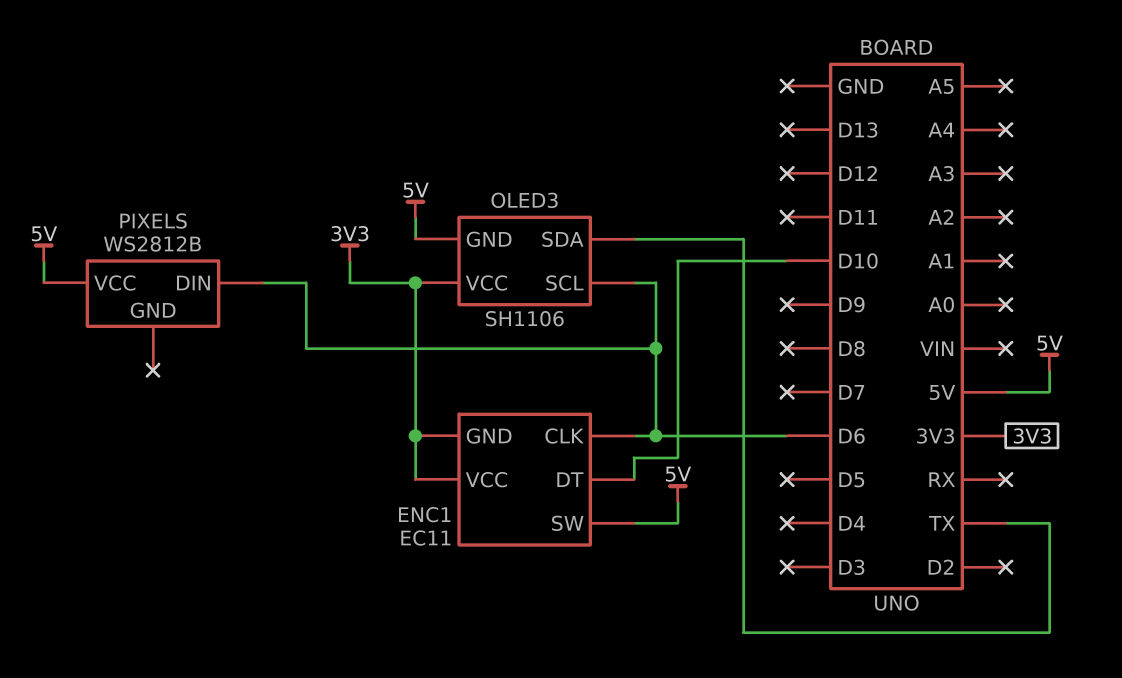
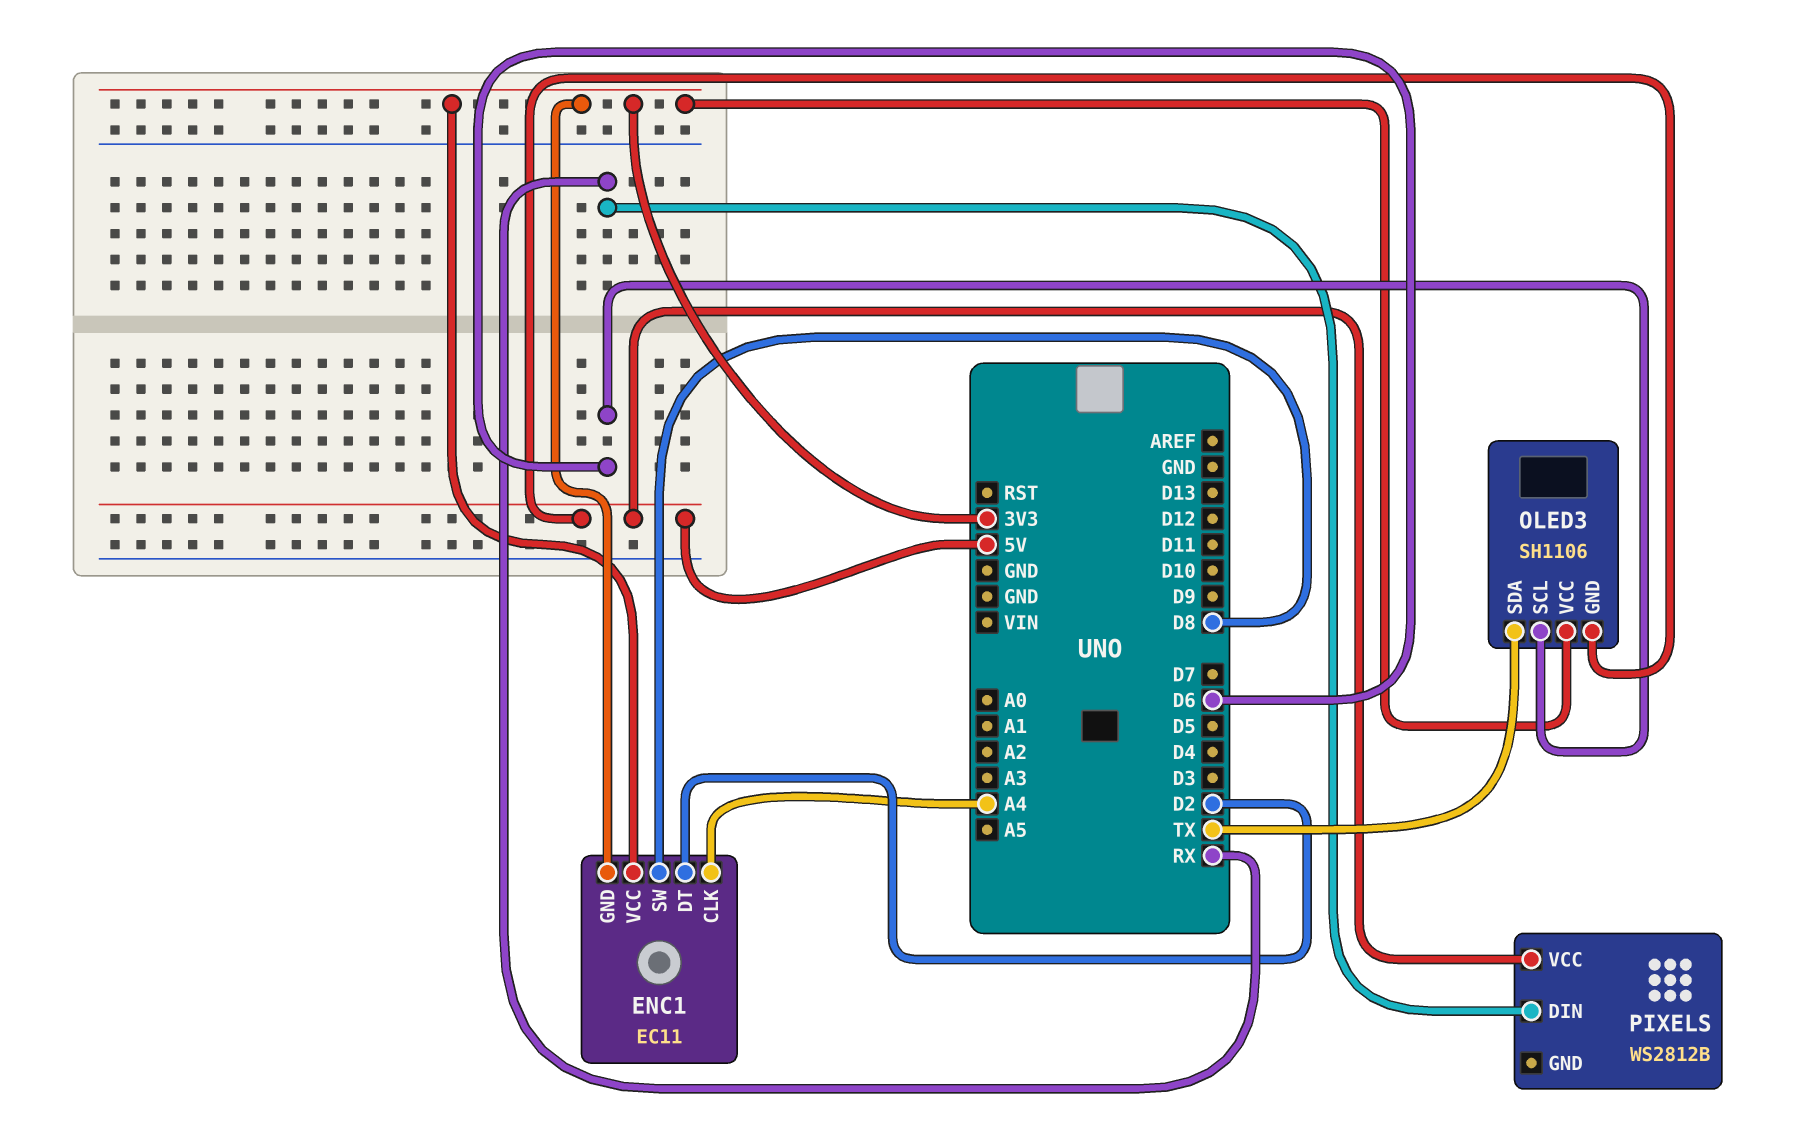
ENC1 pin CLK: D6 -> A4
ENC1 pin DT: D10 -> D2
ENC1 pin SW: 5V -> D8
PIXELS pin DIN: D6 -> RX

